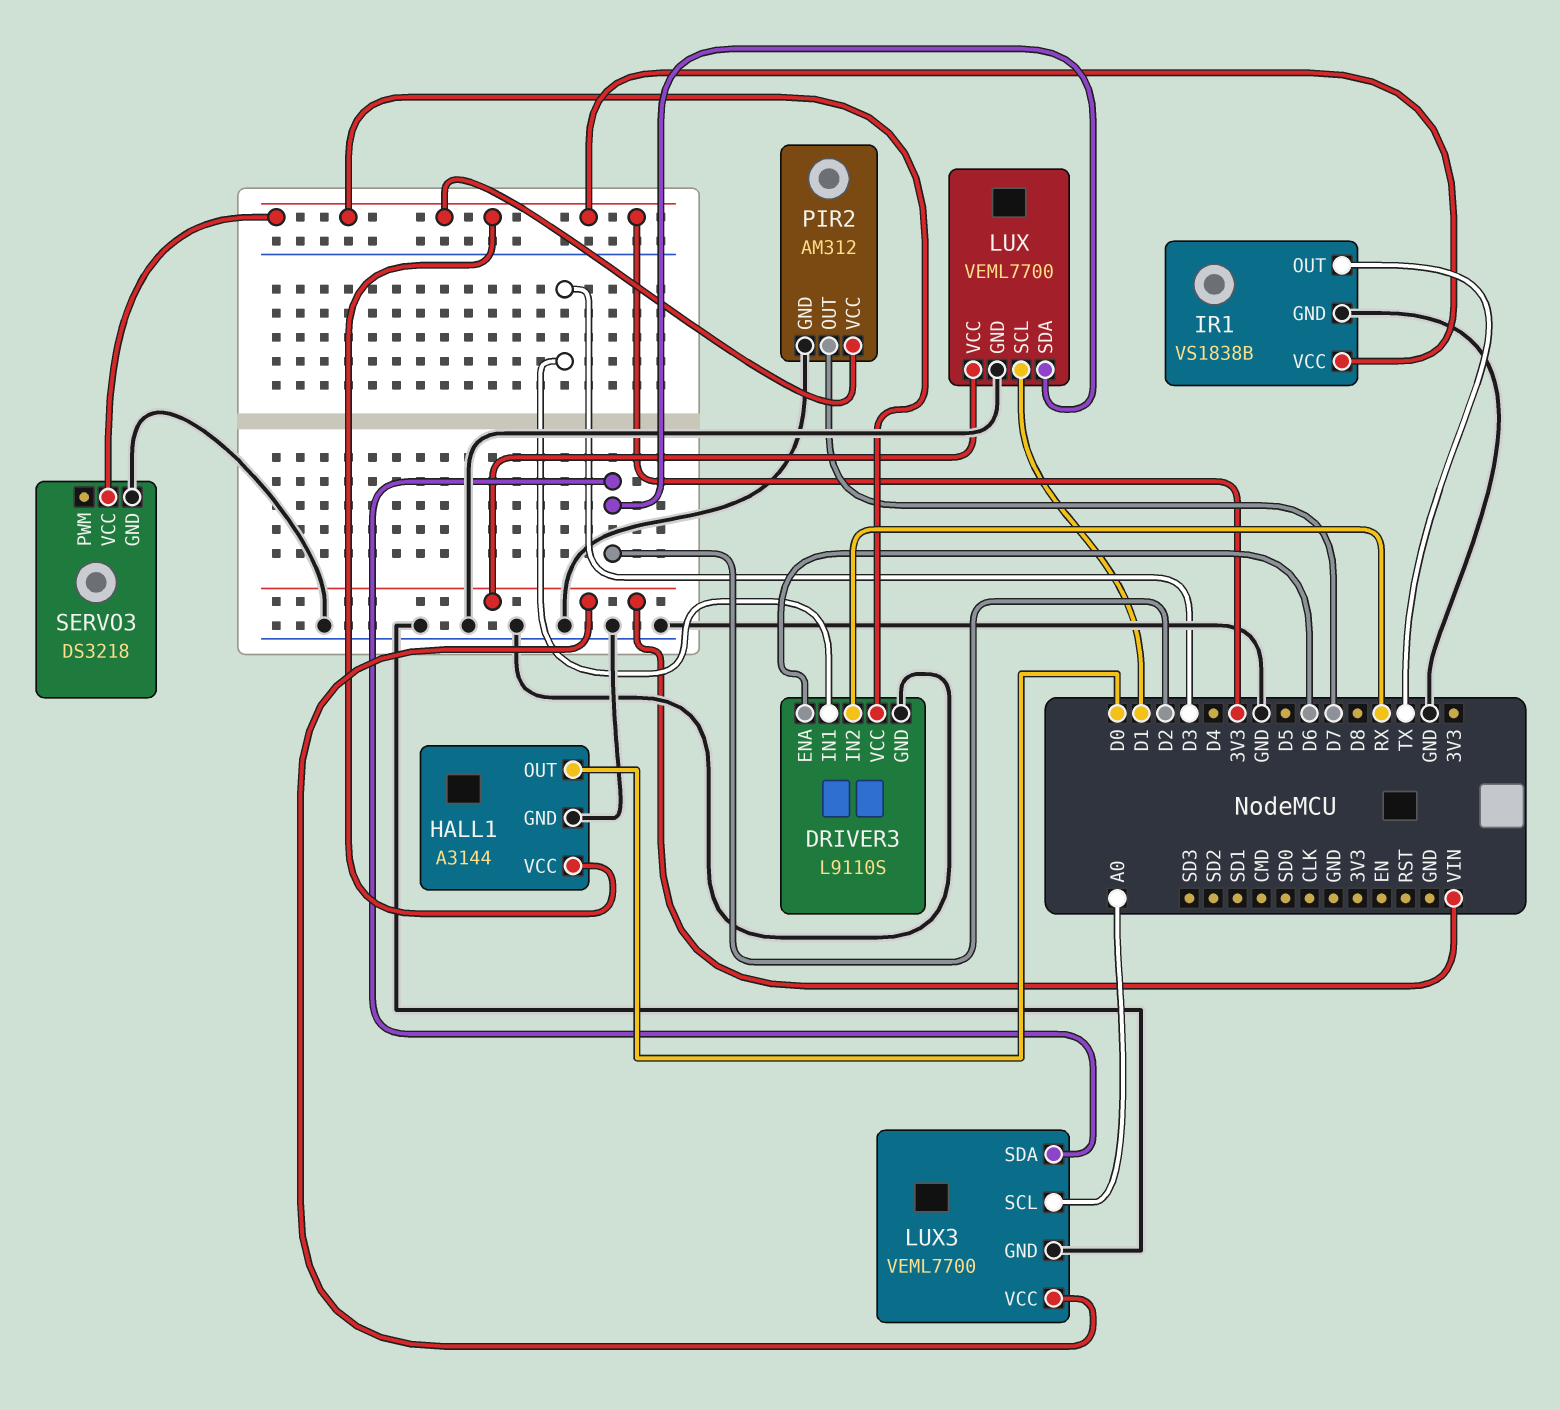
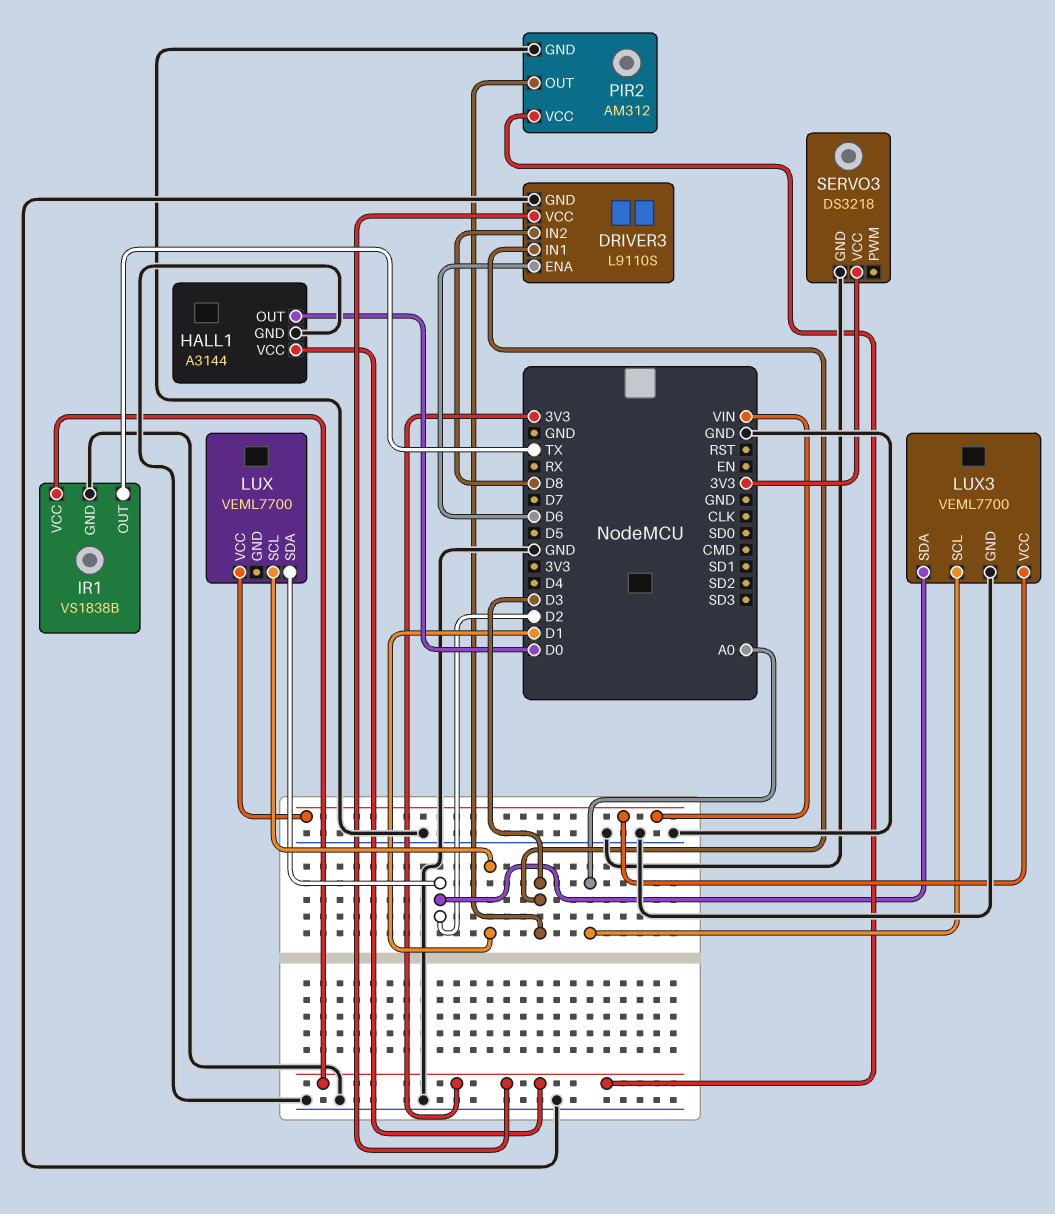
DRIVER3 pin IN2: RX -> D8
LUX pin GND: GND -> none
PIR2 pin OUT: D7 -> D3

